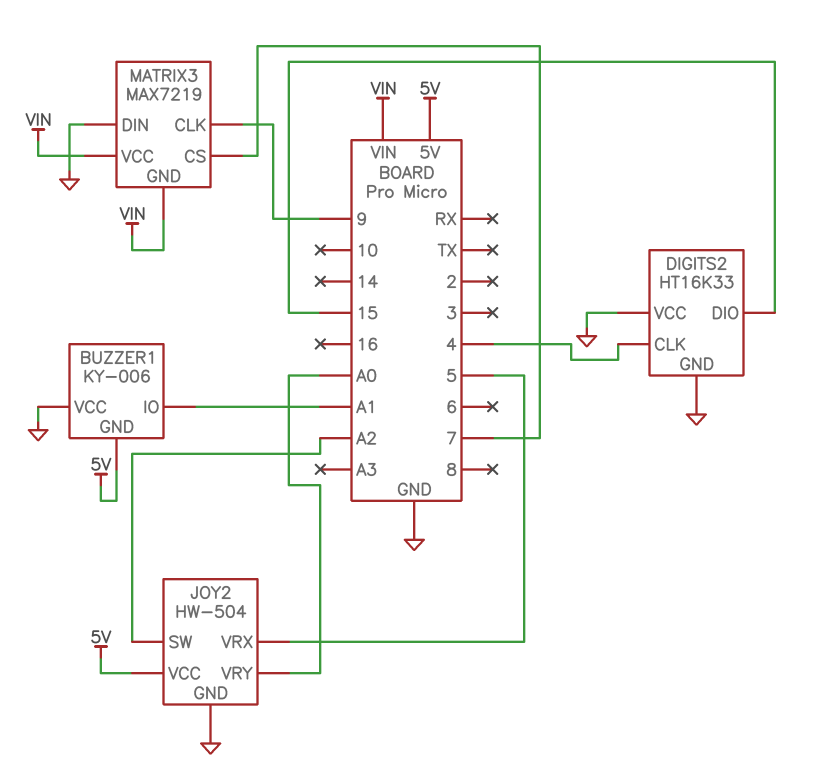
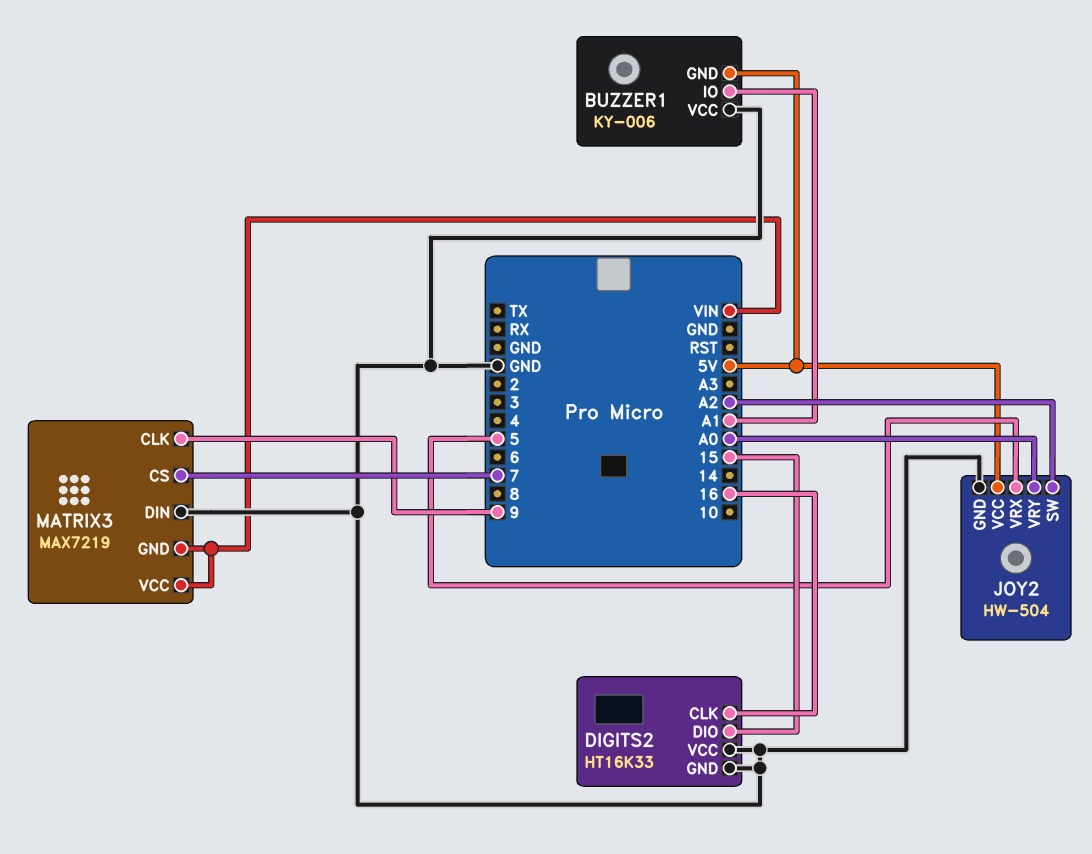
DIGITS2 pin CLK: 4 -> 16

